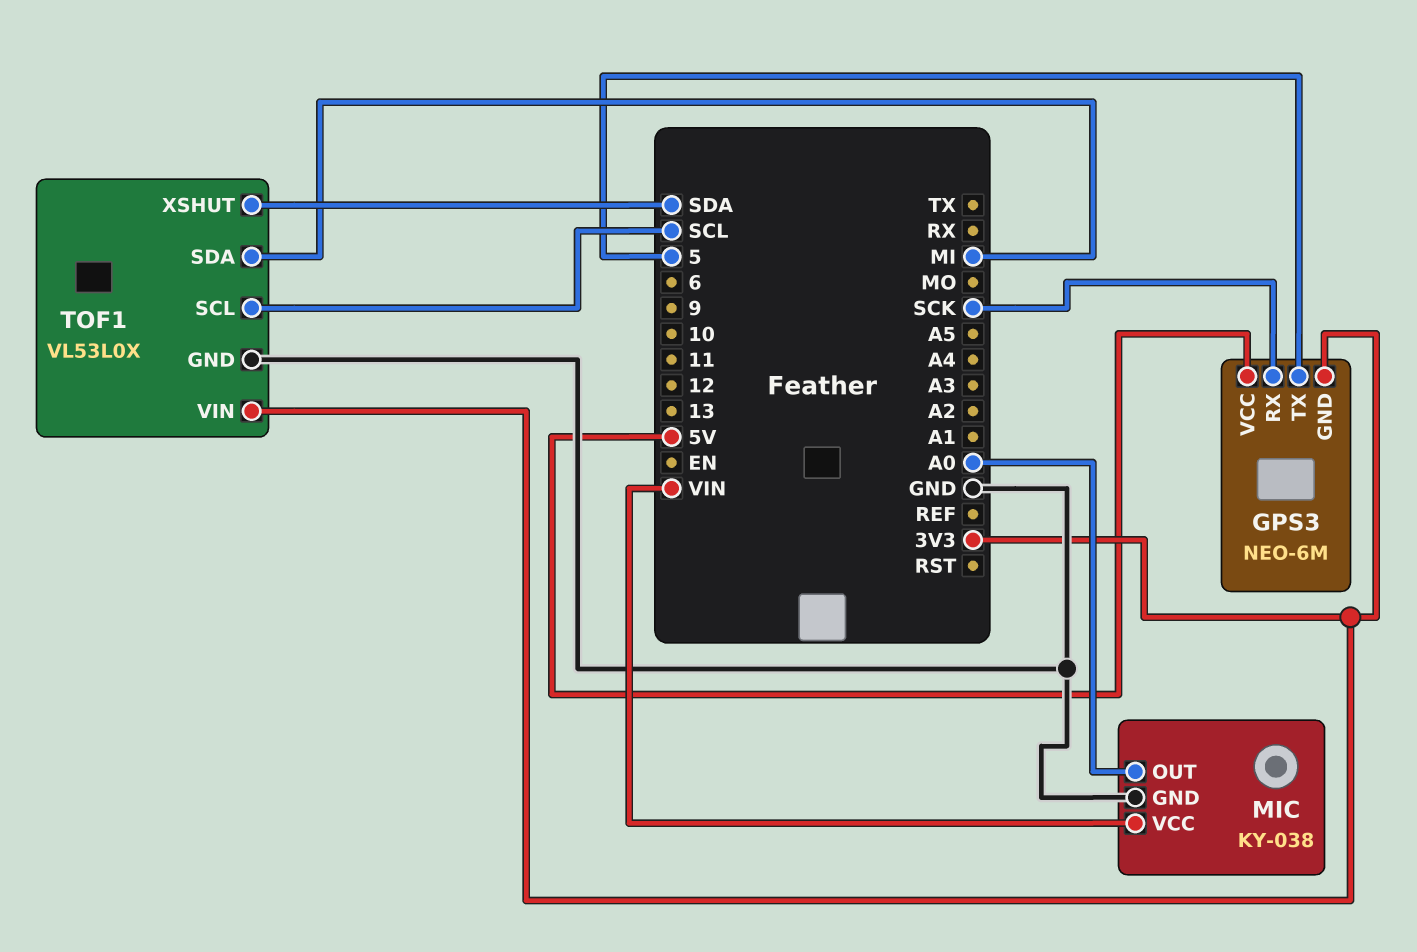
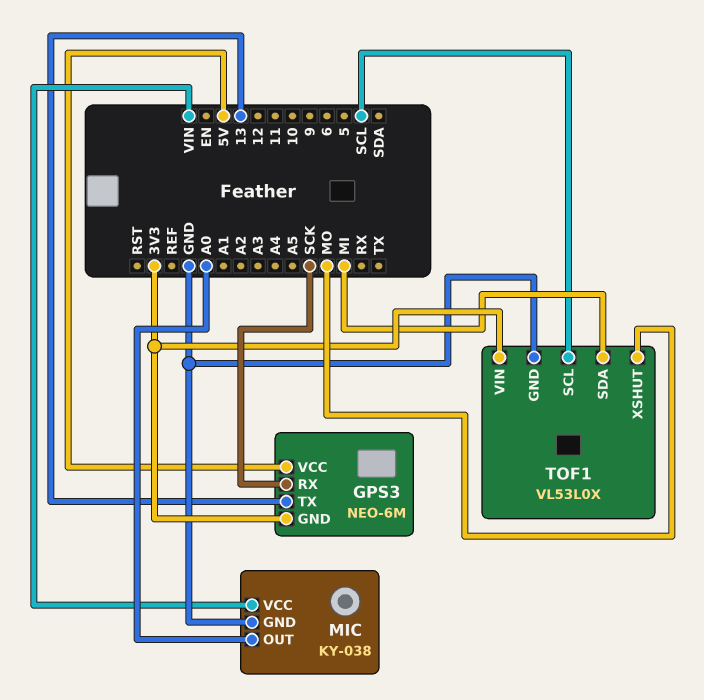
GPS3 pin TX: 5 -> 13
TOF1 pin XSHUT: SDA -> MO

